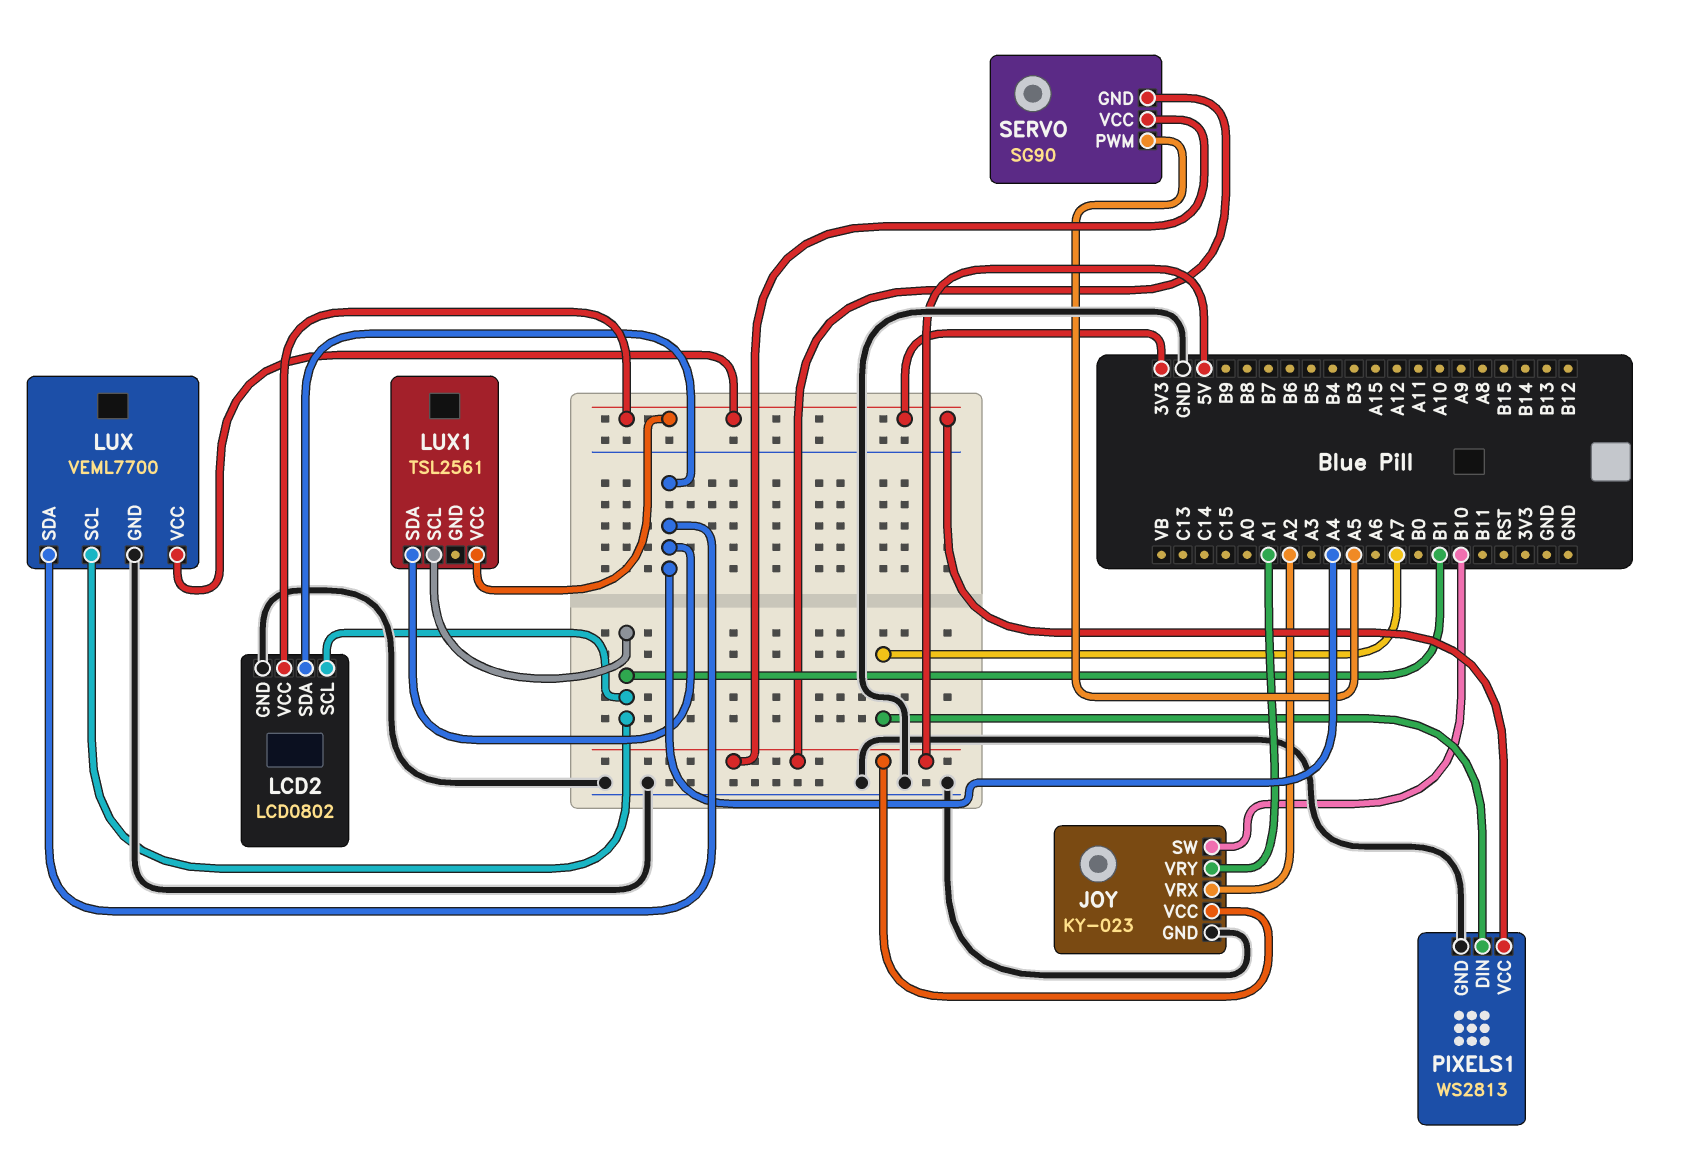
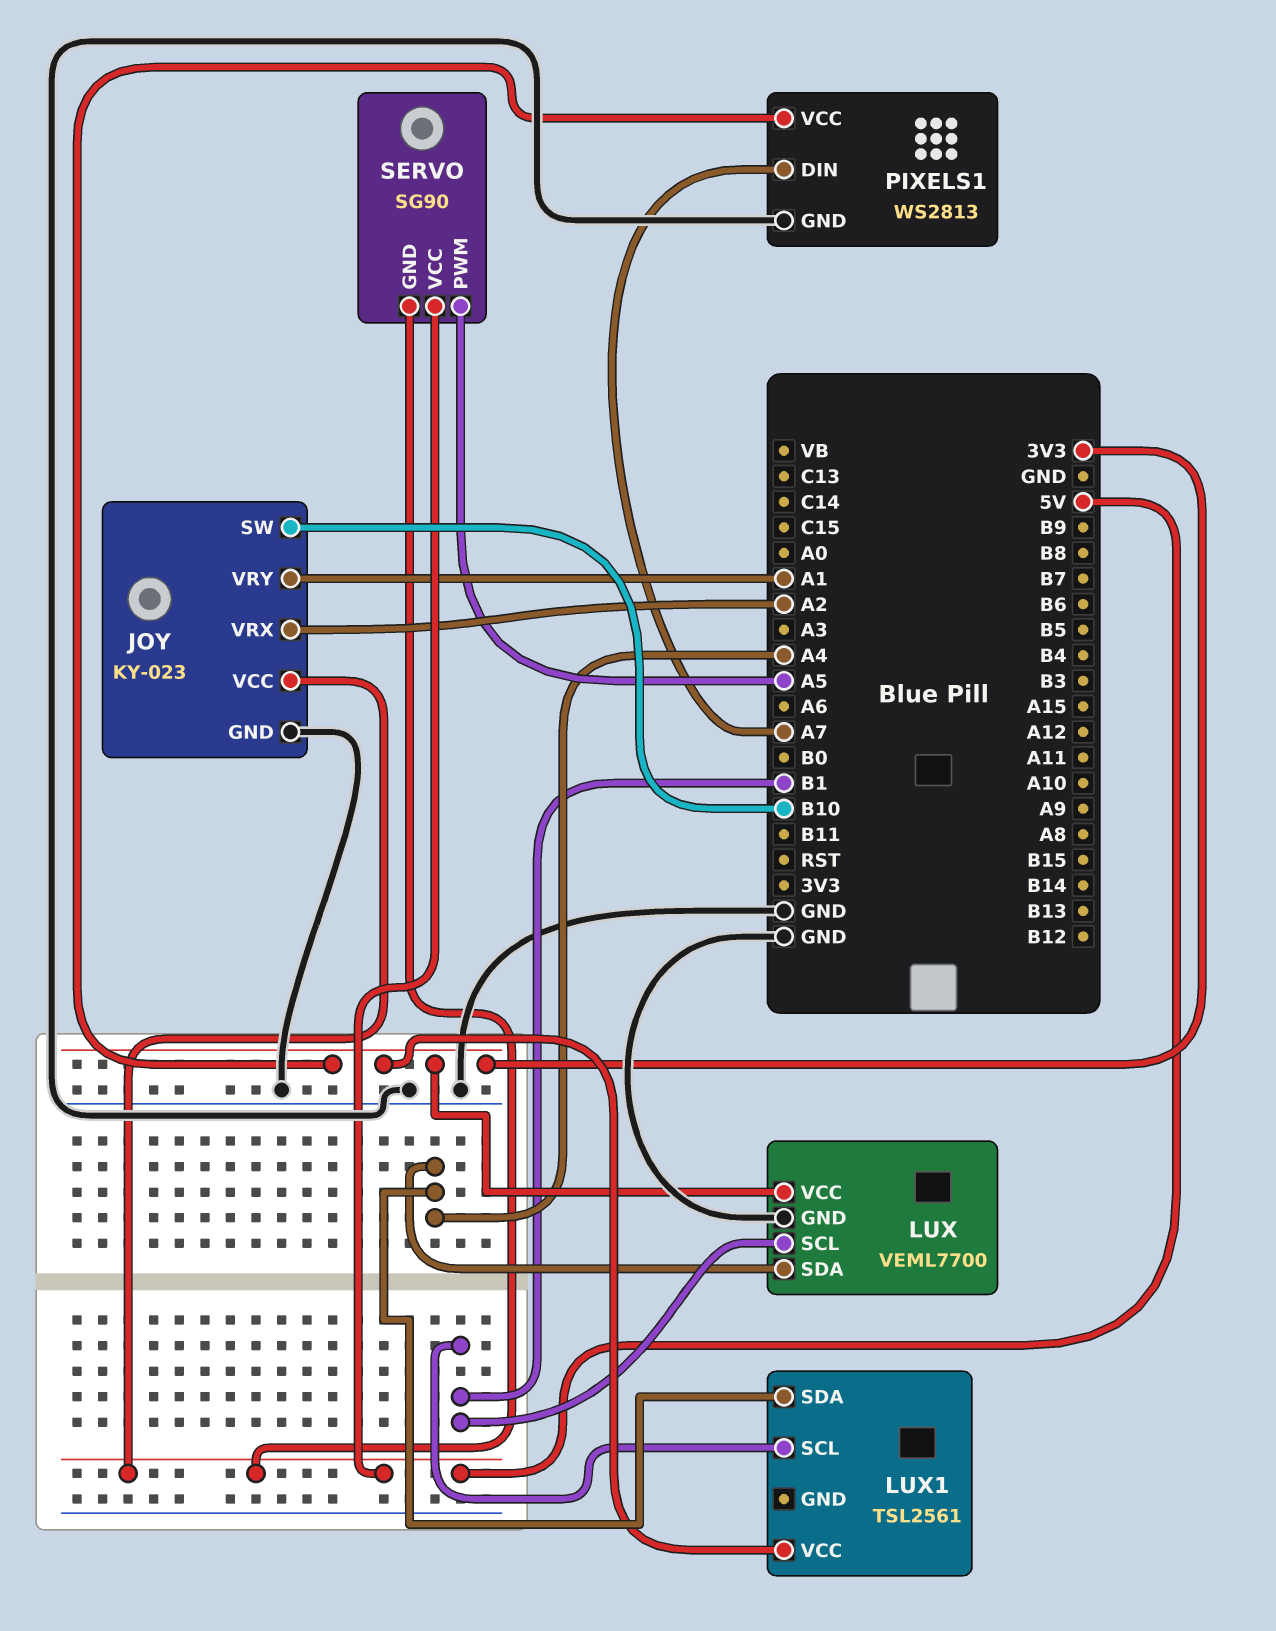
LCD2: LCD0802 -> none
LCD2 pin GND: GND -> none
LCD2 pin SCL: B1 -> none
LCD2 pin SDA: A4 -> none
LCD2 pin VCC: 3V3 -> none

